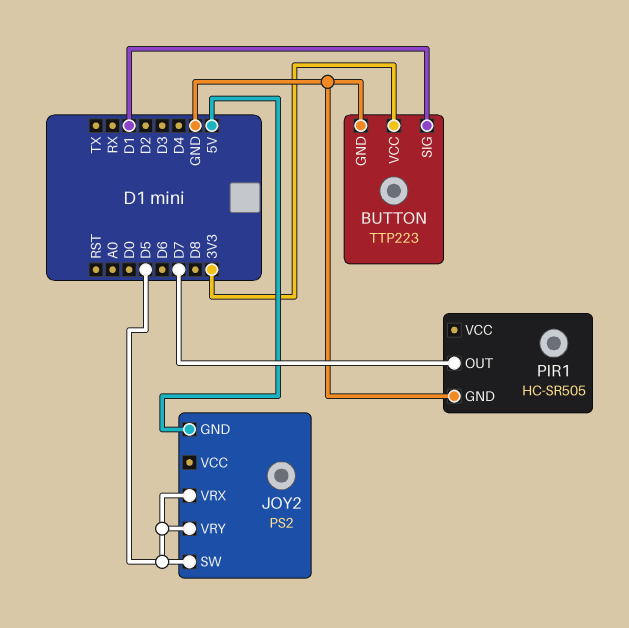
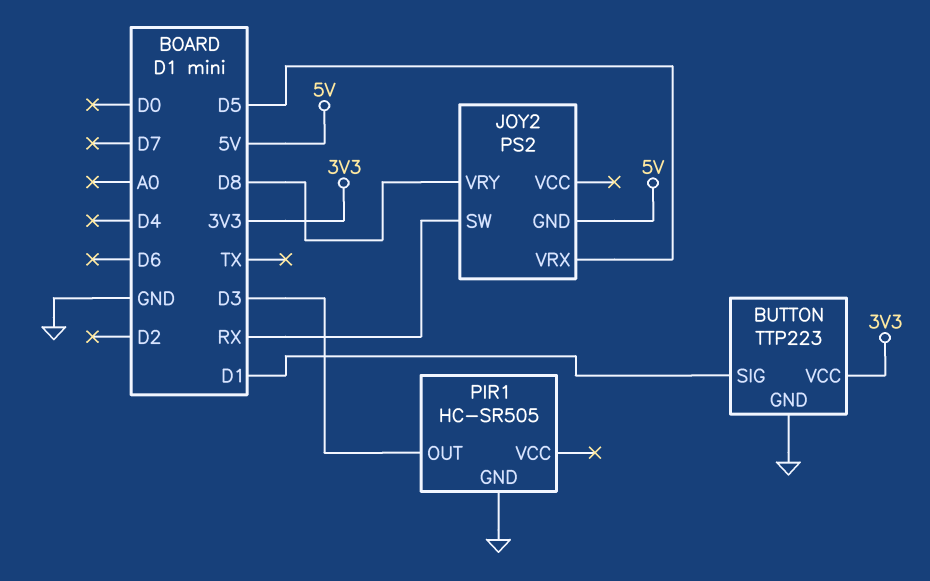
JOY2 pin SW: D5 -> RX
JOY2 pin VRY: D5 -> D8
PIR1 pin OUT: D7 -> D3

